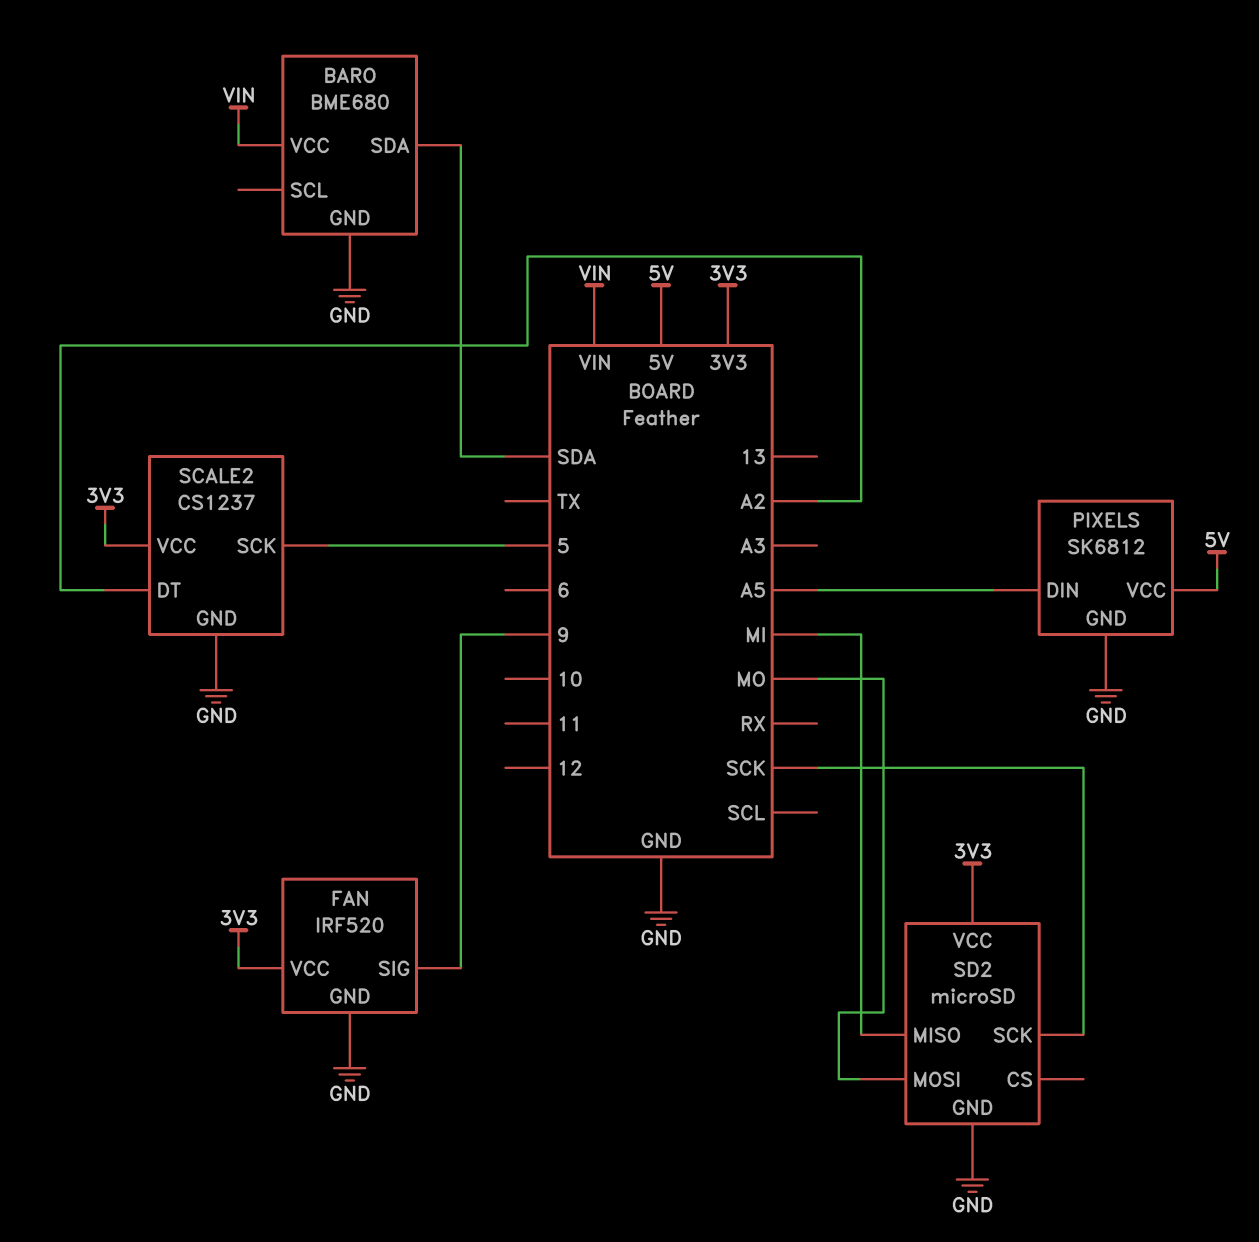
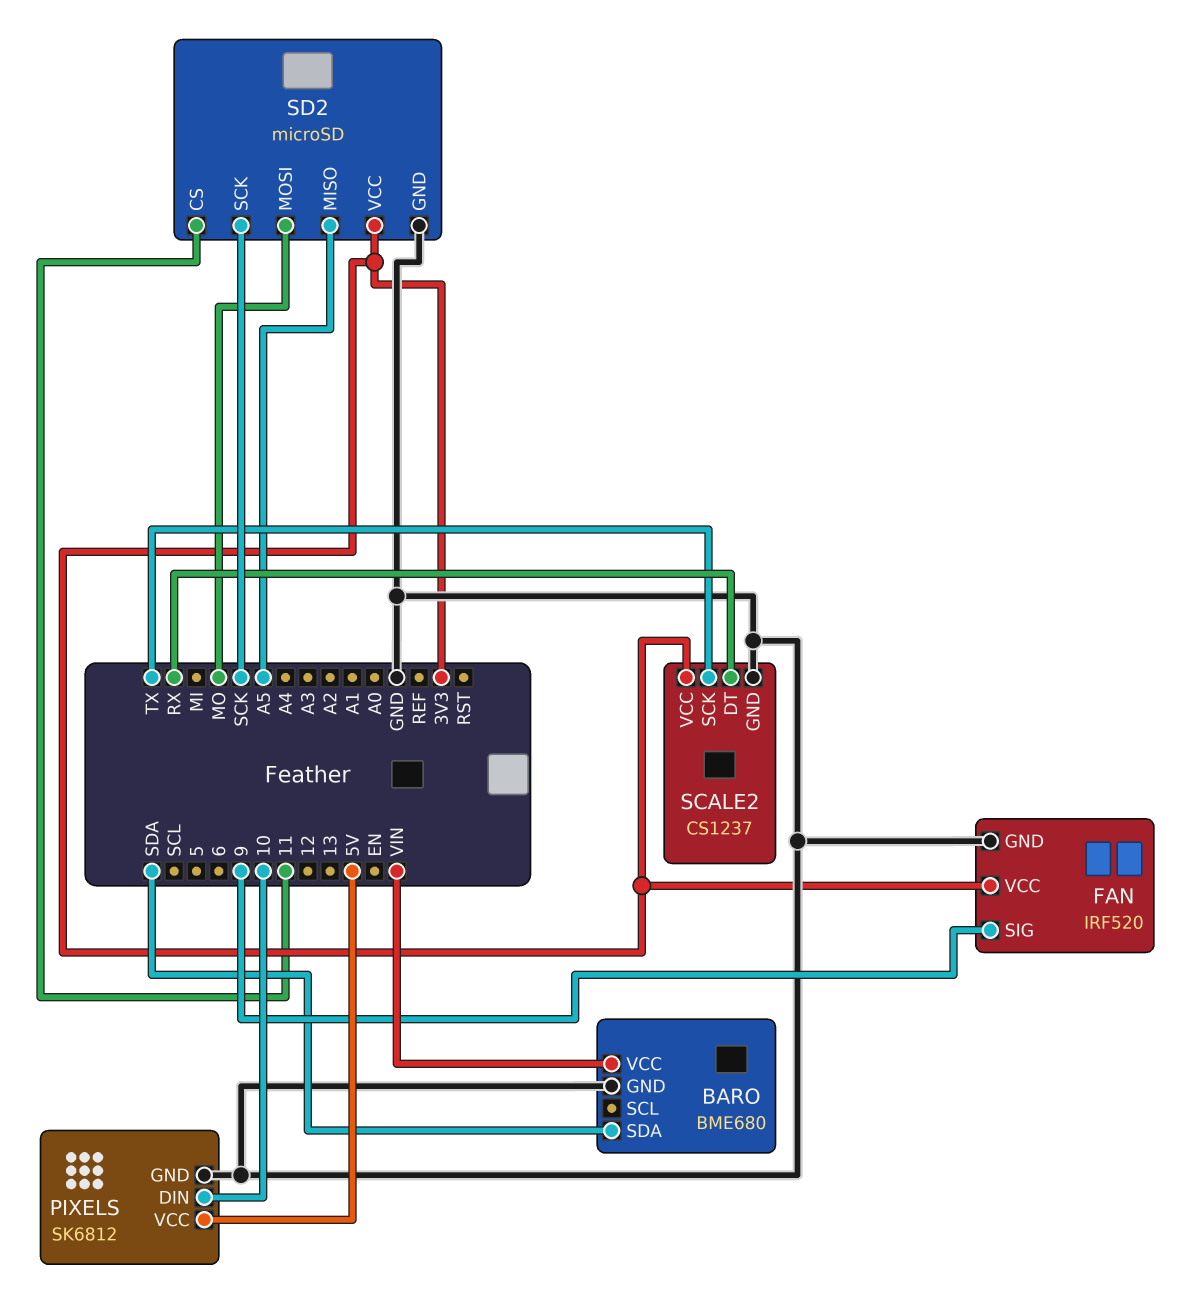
PIXELS pin DIN: A5 -> 10
SCALE2 pin DT: A2 -> RX
SCALE2 pin SCK: 5 -> TX
SD2 pin CS: none -> 11
SD2 pin MISO: MI -> A5

